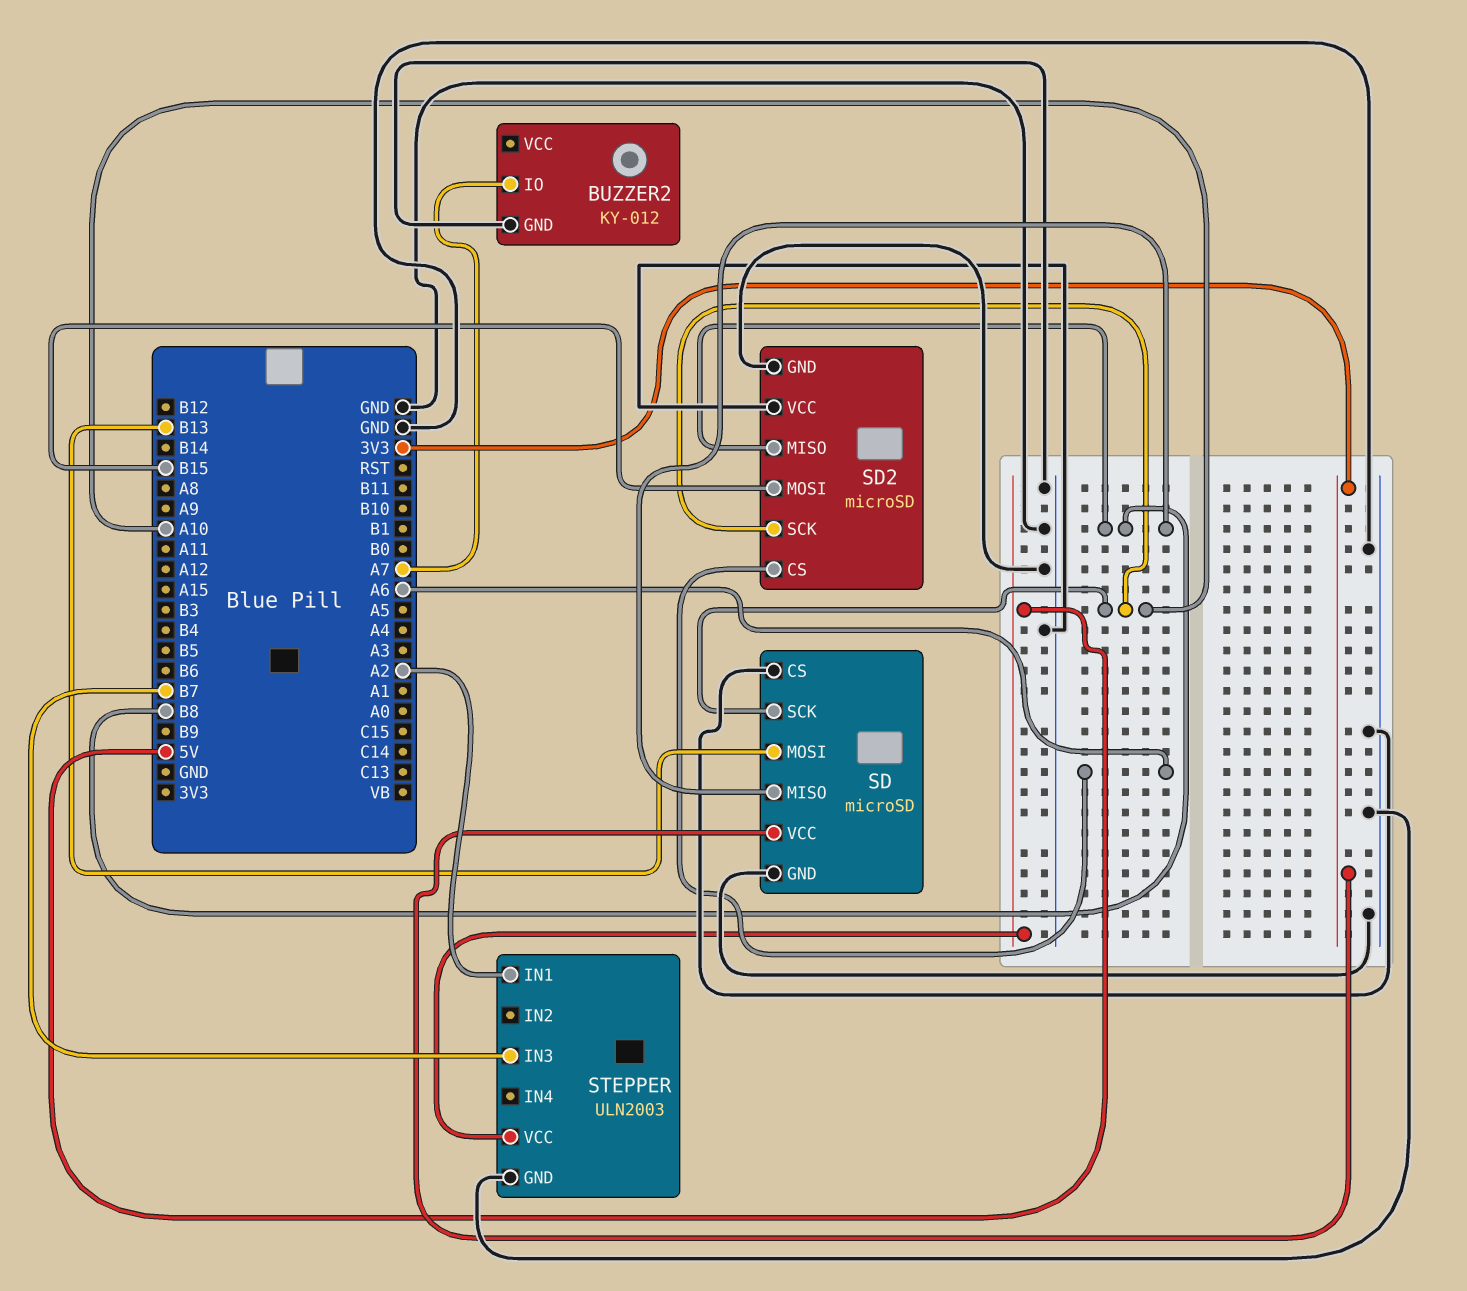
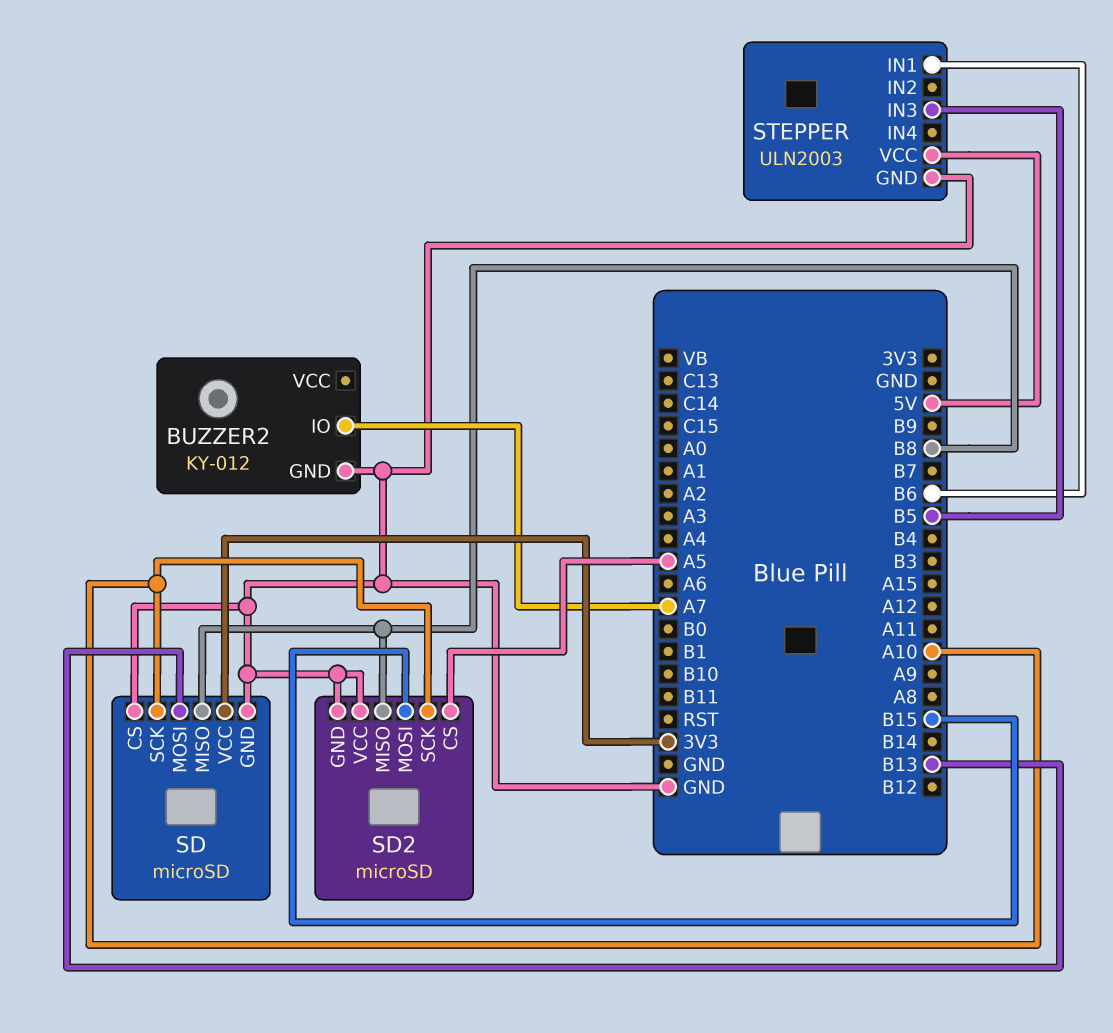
SD2 pin CS: A6 -> A5
STEPPER pin IN1: A2 -> B6
STEPPER pin IN3: B7 -> B5

